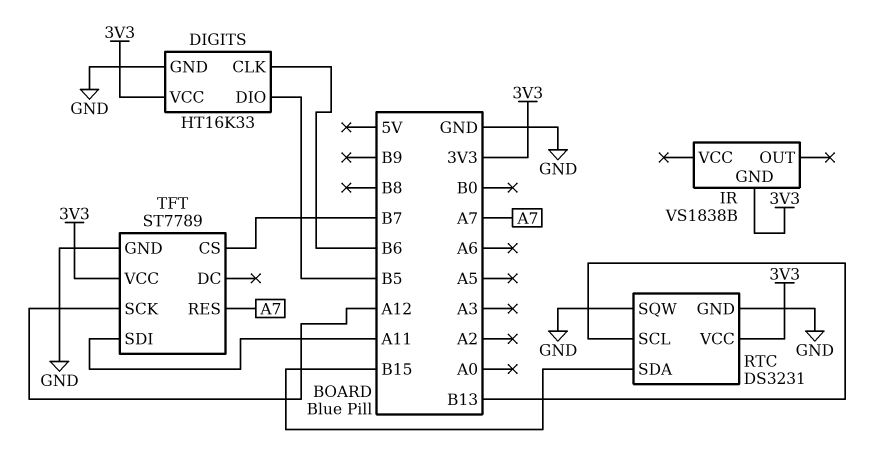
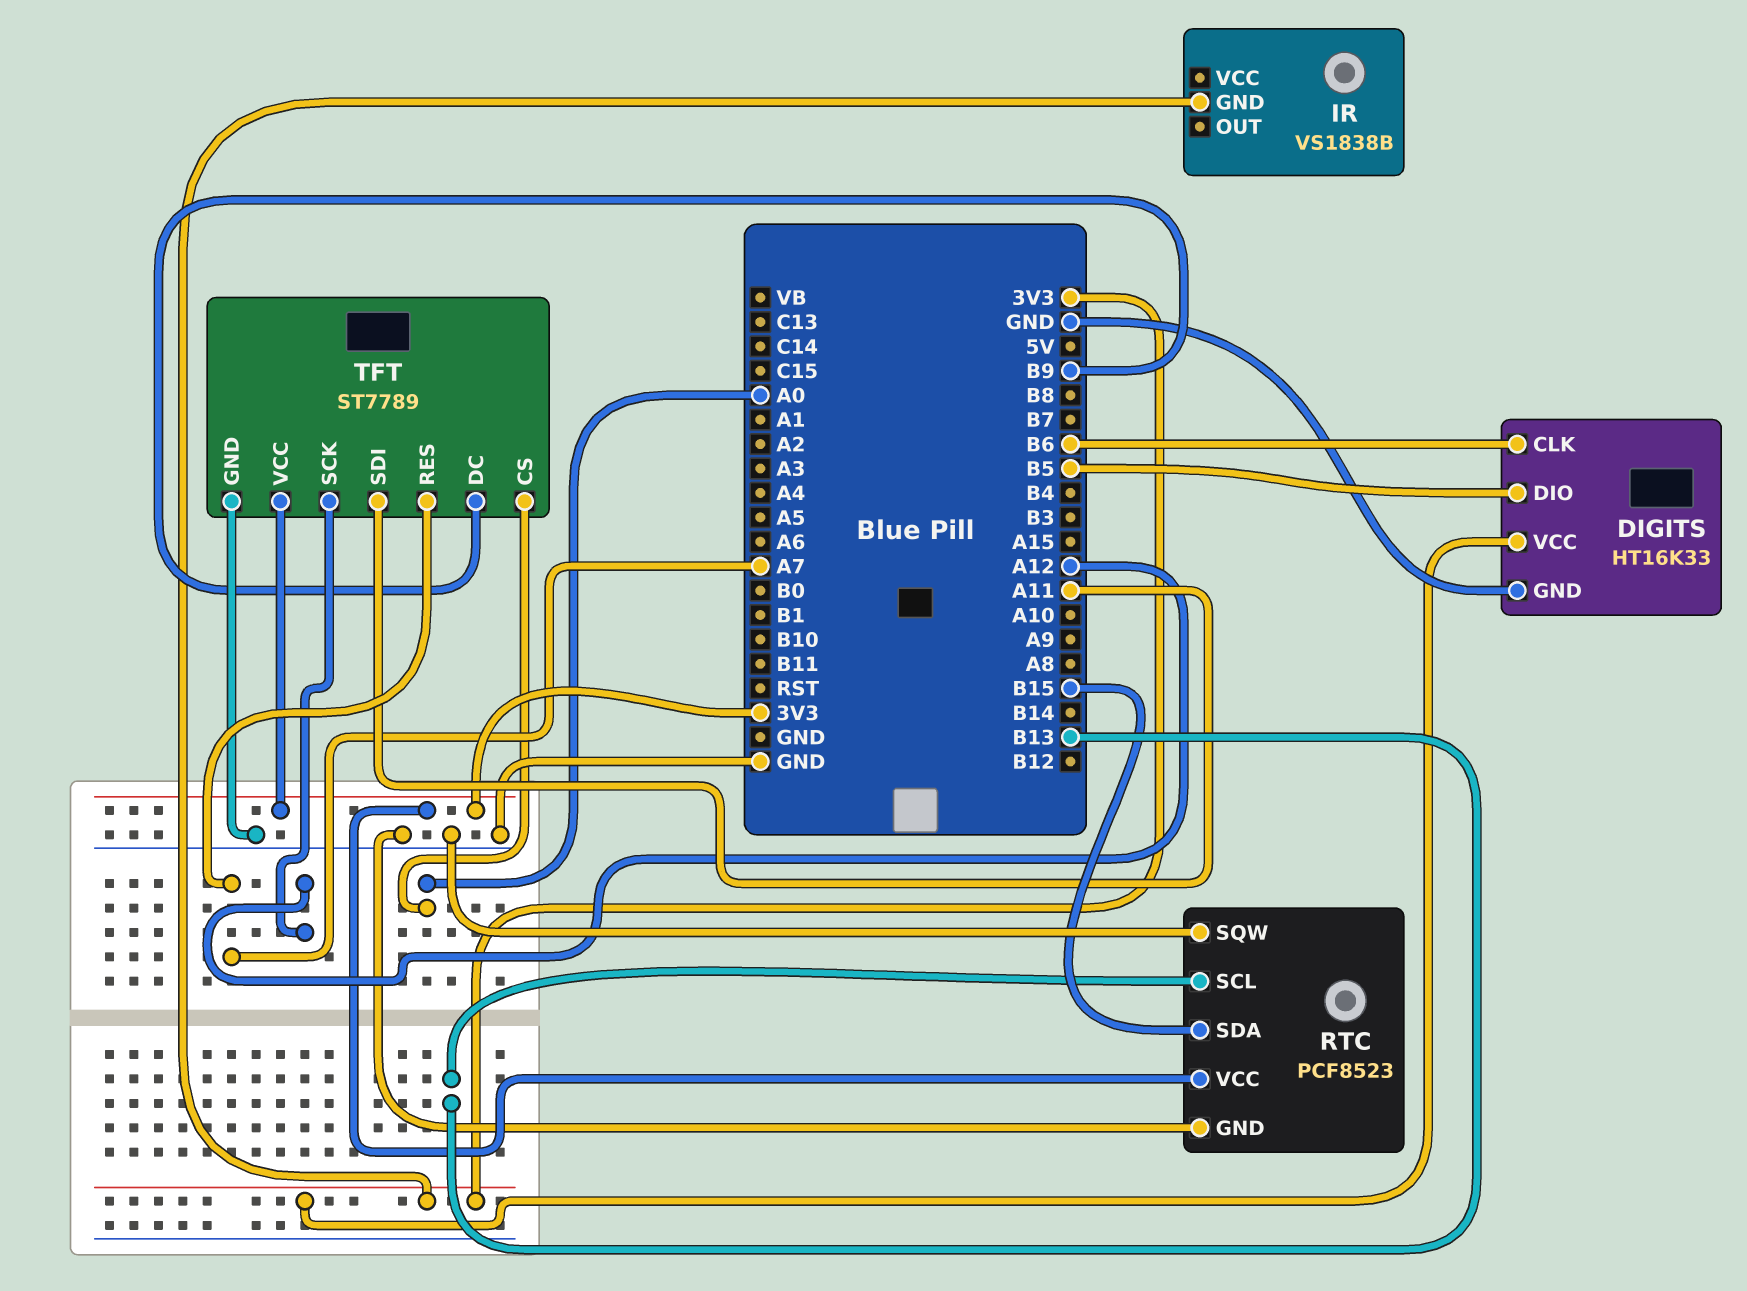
RTC: DS3231 -> PCF8523
TFT pin CS: B7 -> A0
TFT pin DC: none -> B9

